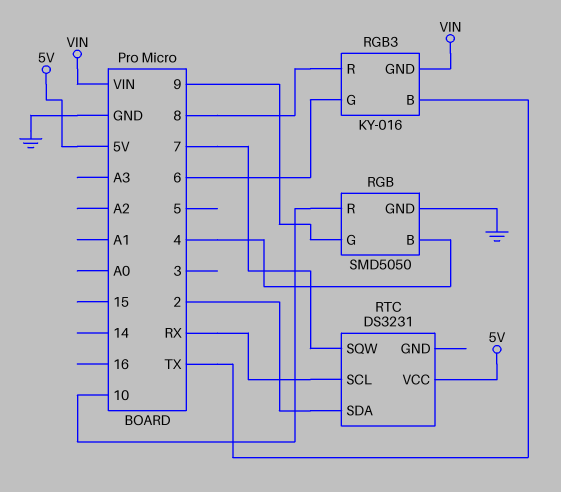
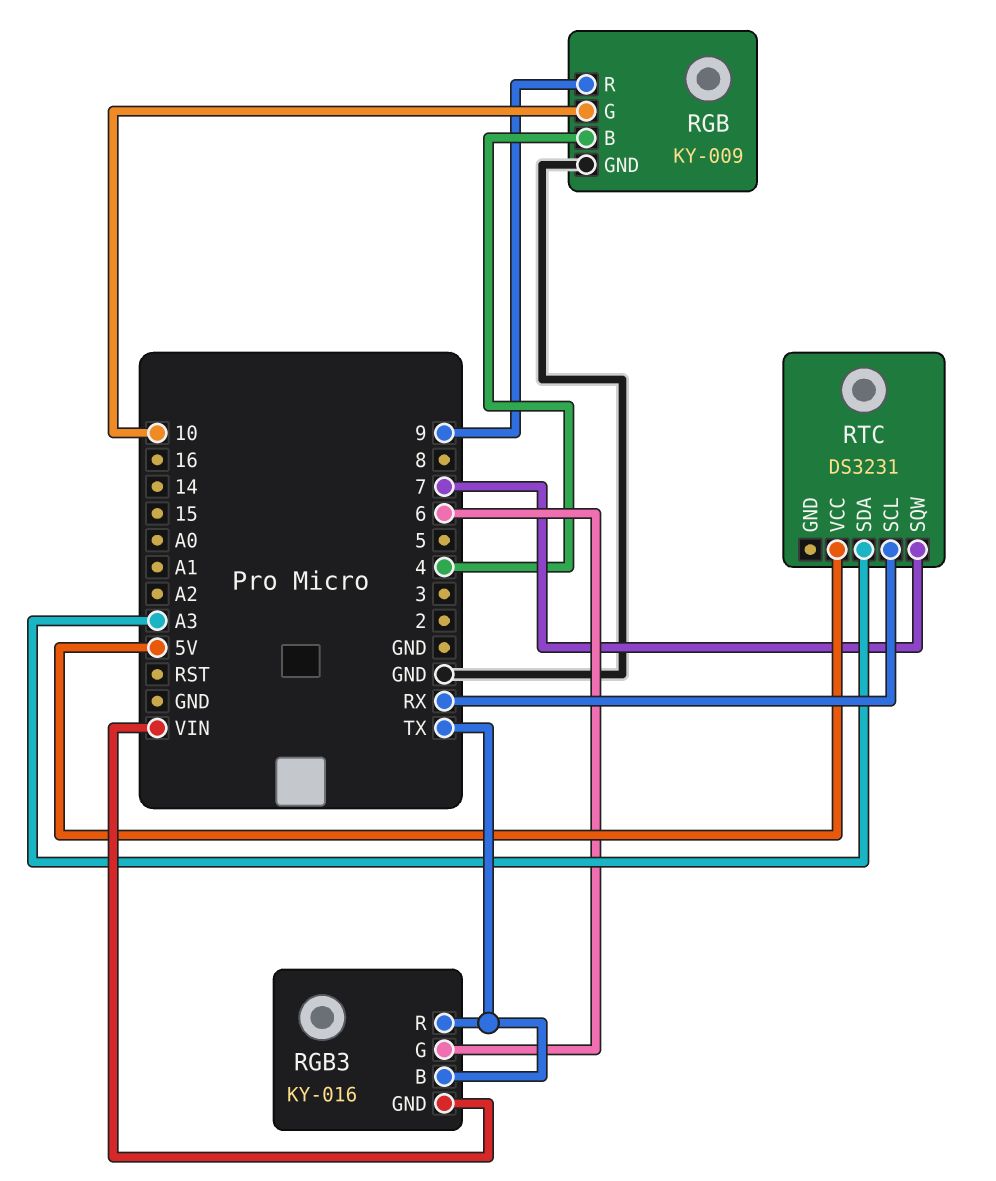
RGB: SMD5050 -> KY-009
RGB pin G: 9 -> 10
RGB pin R: 10 -> 9
RGB3 pin R: 8 -> TX
RTC pin SDA: 2 -> A3

